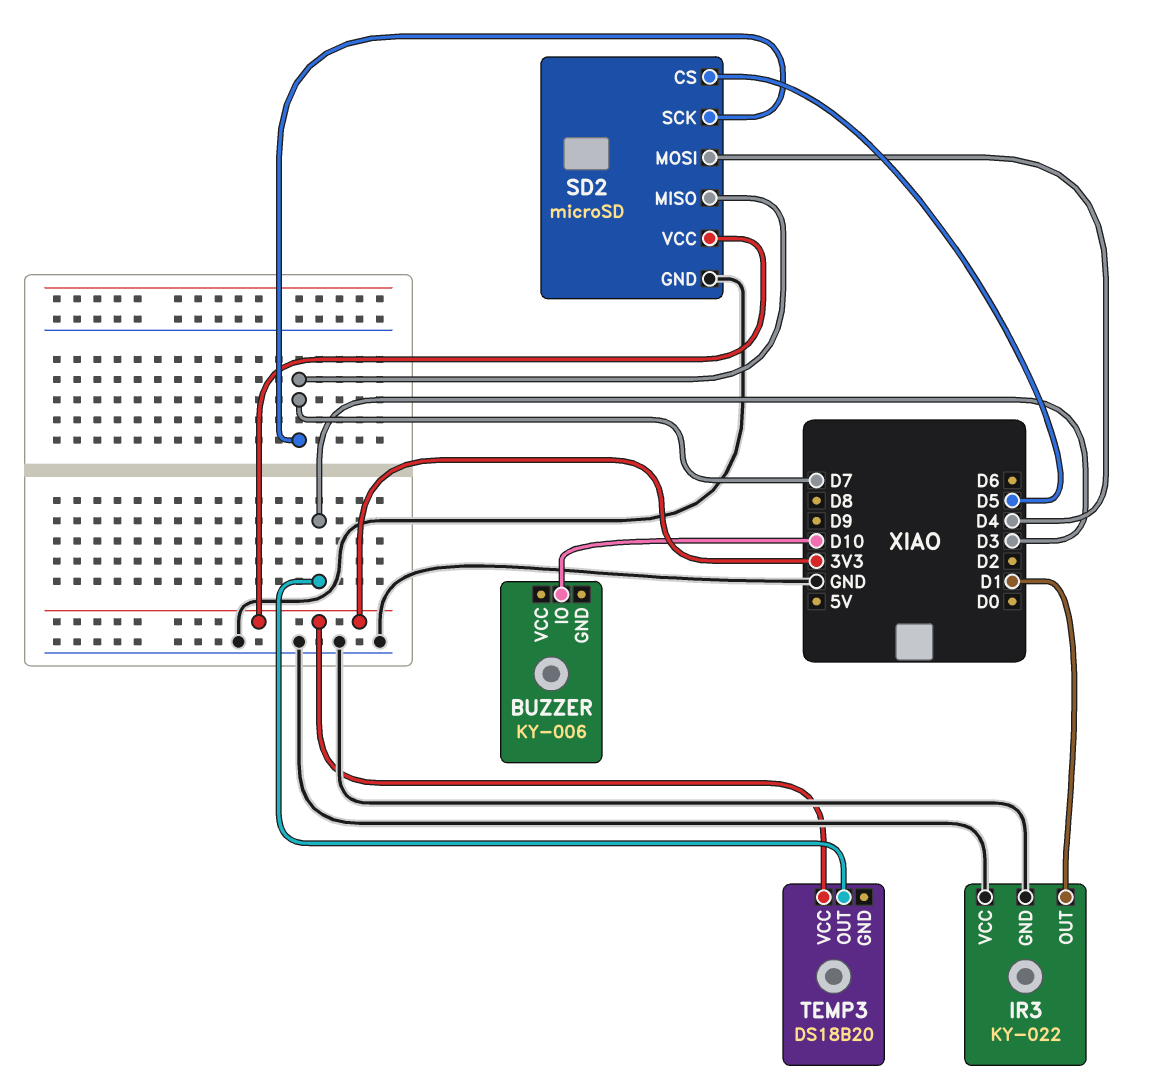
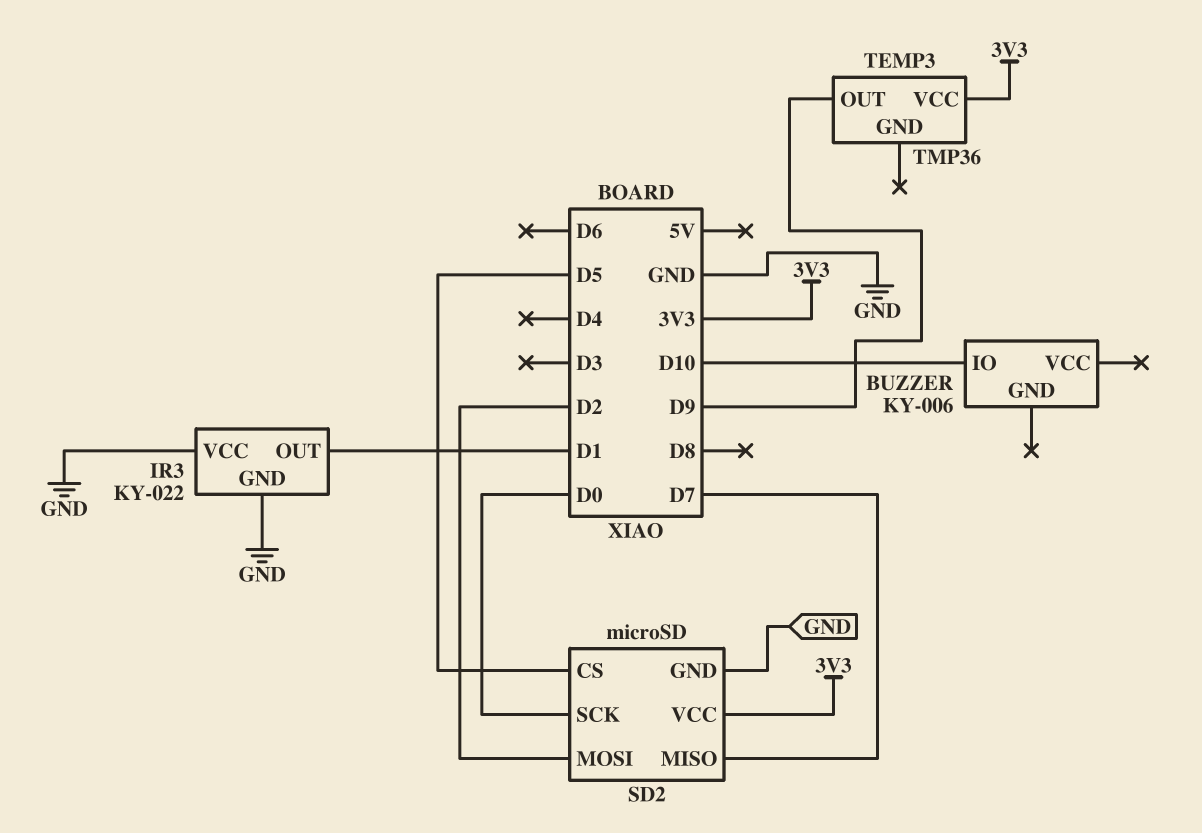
SD2 pin MOSI: D4 -> D2
SD2 pin SCK: D7 -> D0
TEMP3: DS18B20 -> TMP36
TEMP3 pin OUT: D3 -> D9

